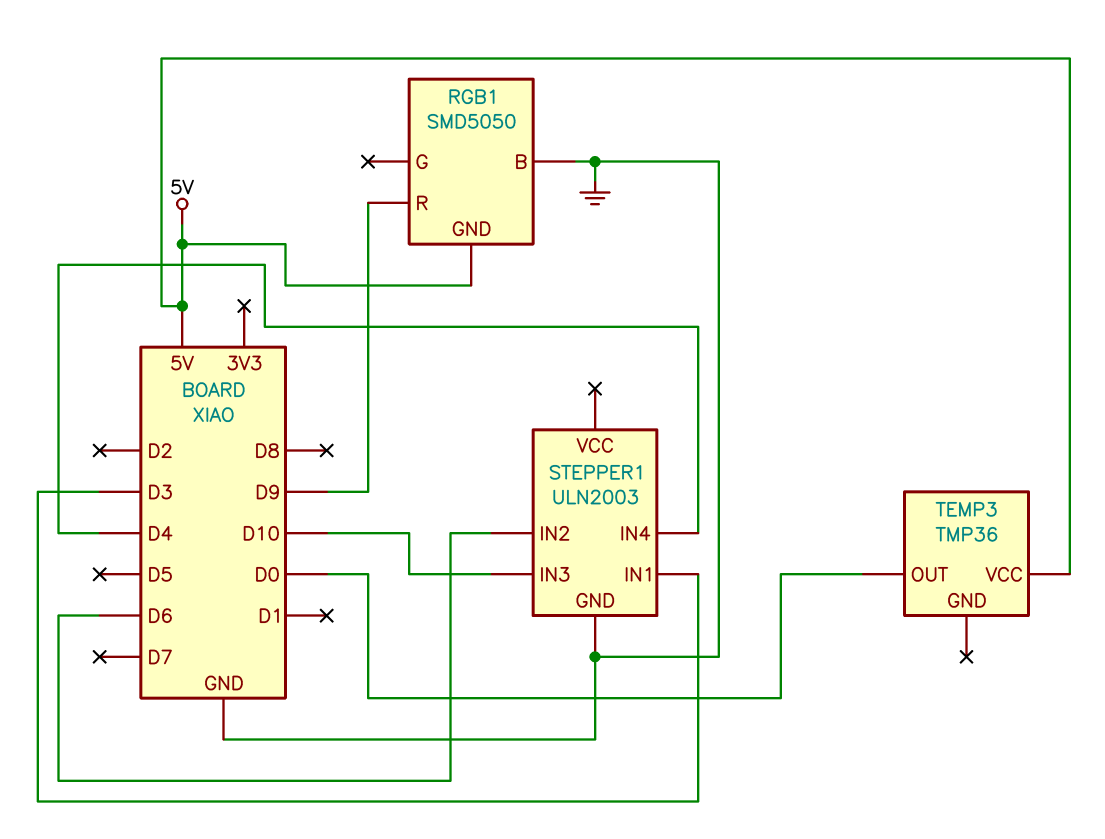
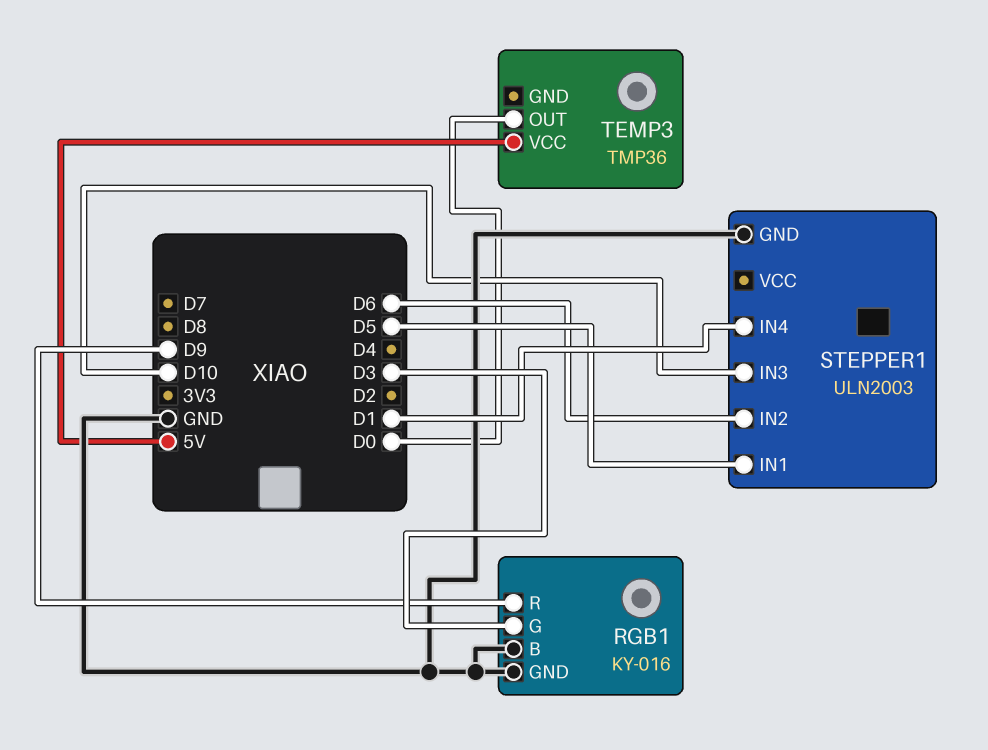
RGB1: SMD5050 -> KY-016
RGB1 pin G: none -> D3
RGB1 pin GND: 5V -> GND
STEPPER1 pin IN1: D3 -> D5
STEPPER1 pin IN4: D4 -> D1

